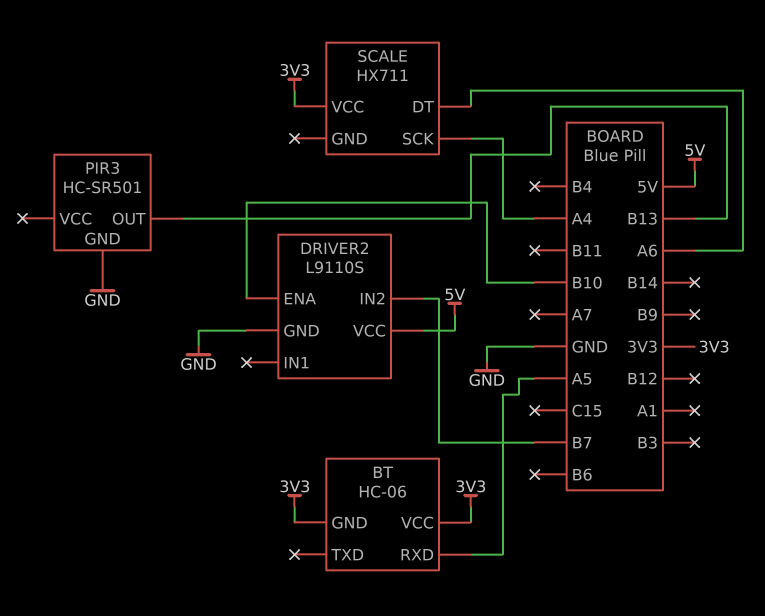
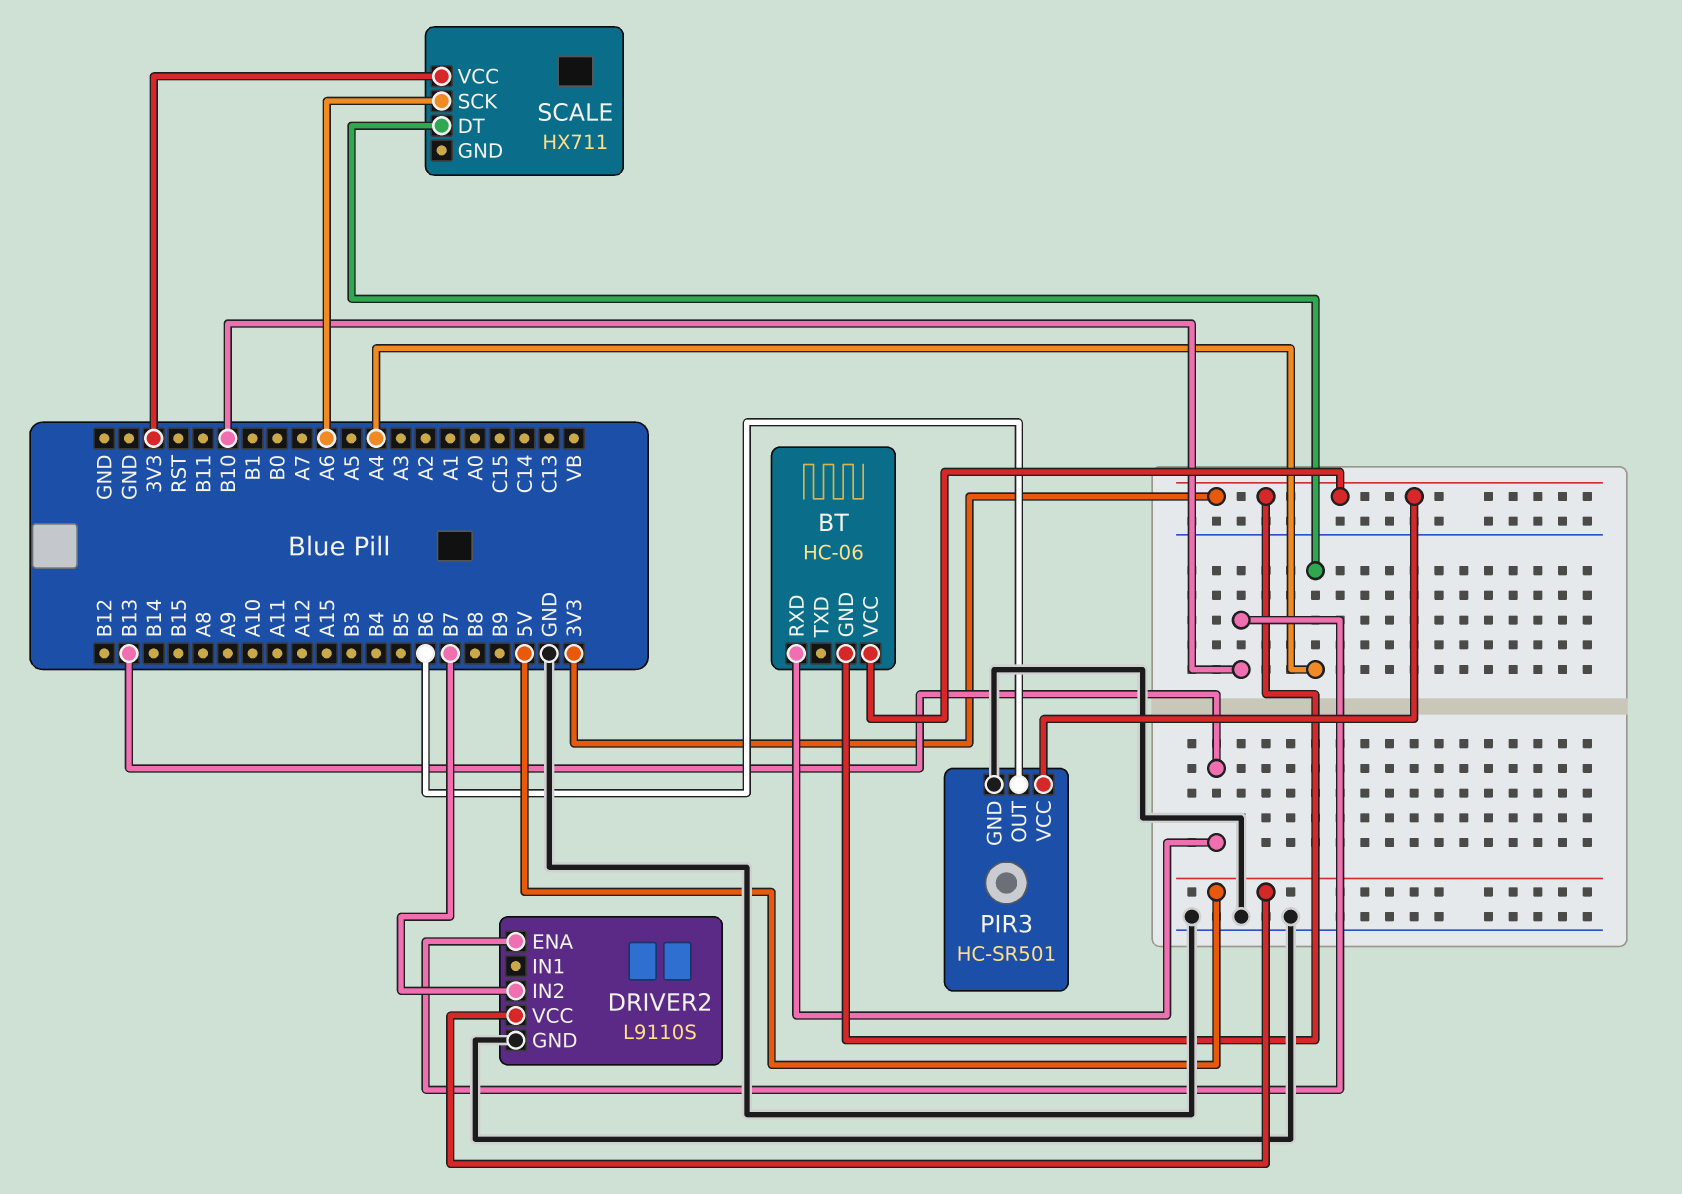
BT pin RXD: A5 -> B13
PIR3 pin OUT: B13 -> B6
PIR3 pin VCC: none -> 3V3
SCALE pin DT: A6 -> A4
SCALE pin SCK: A4 -> A6

